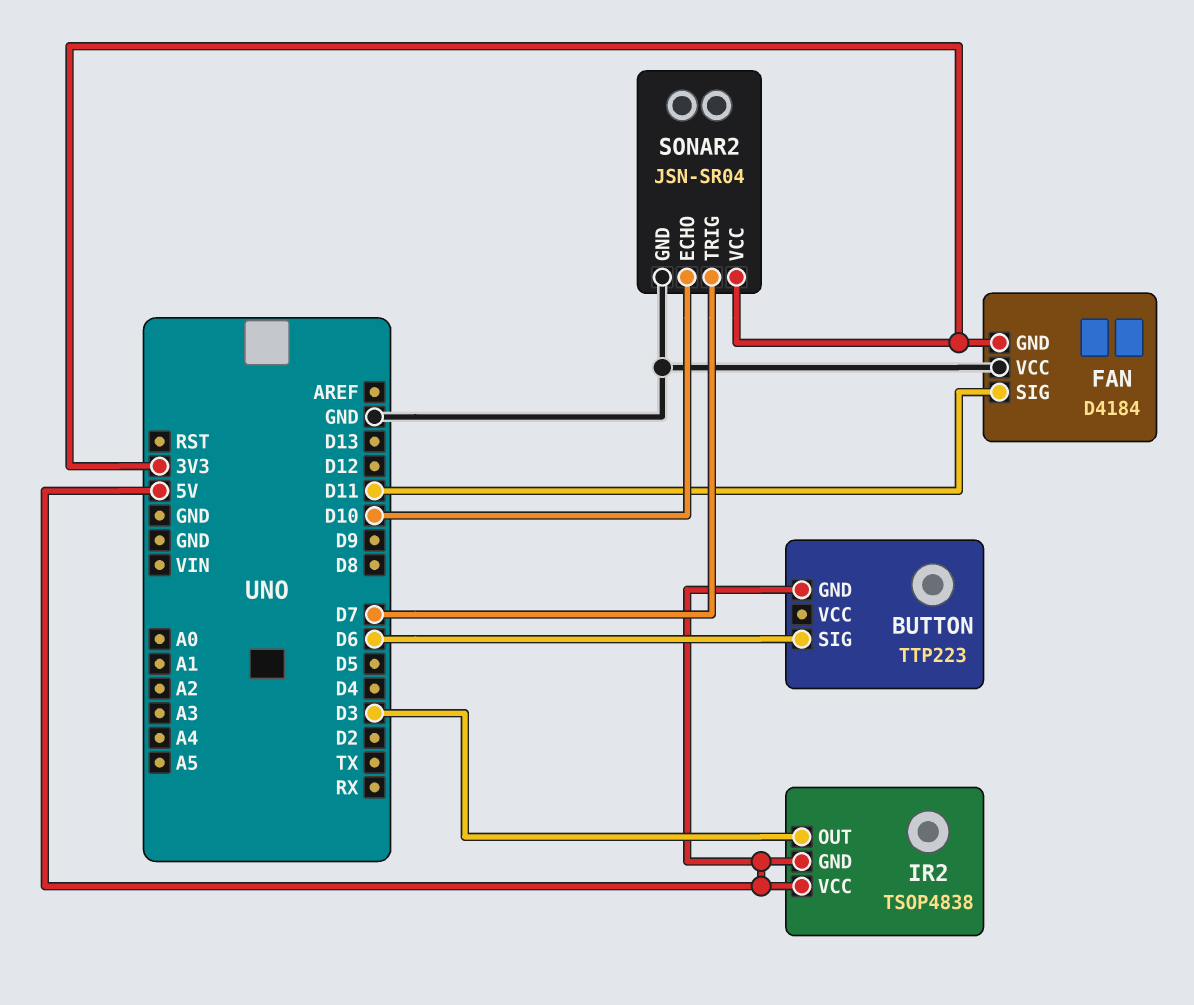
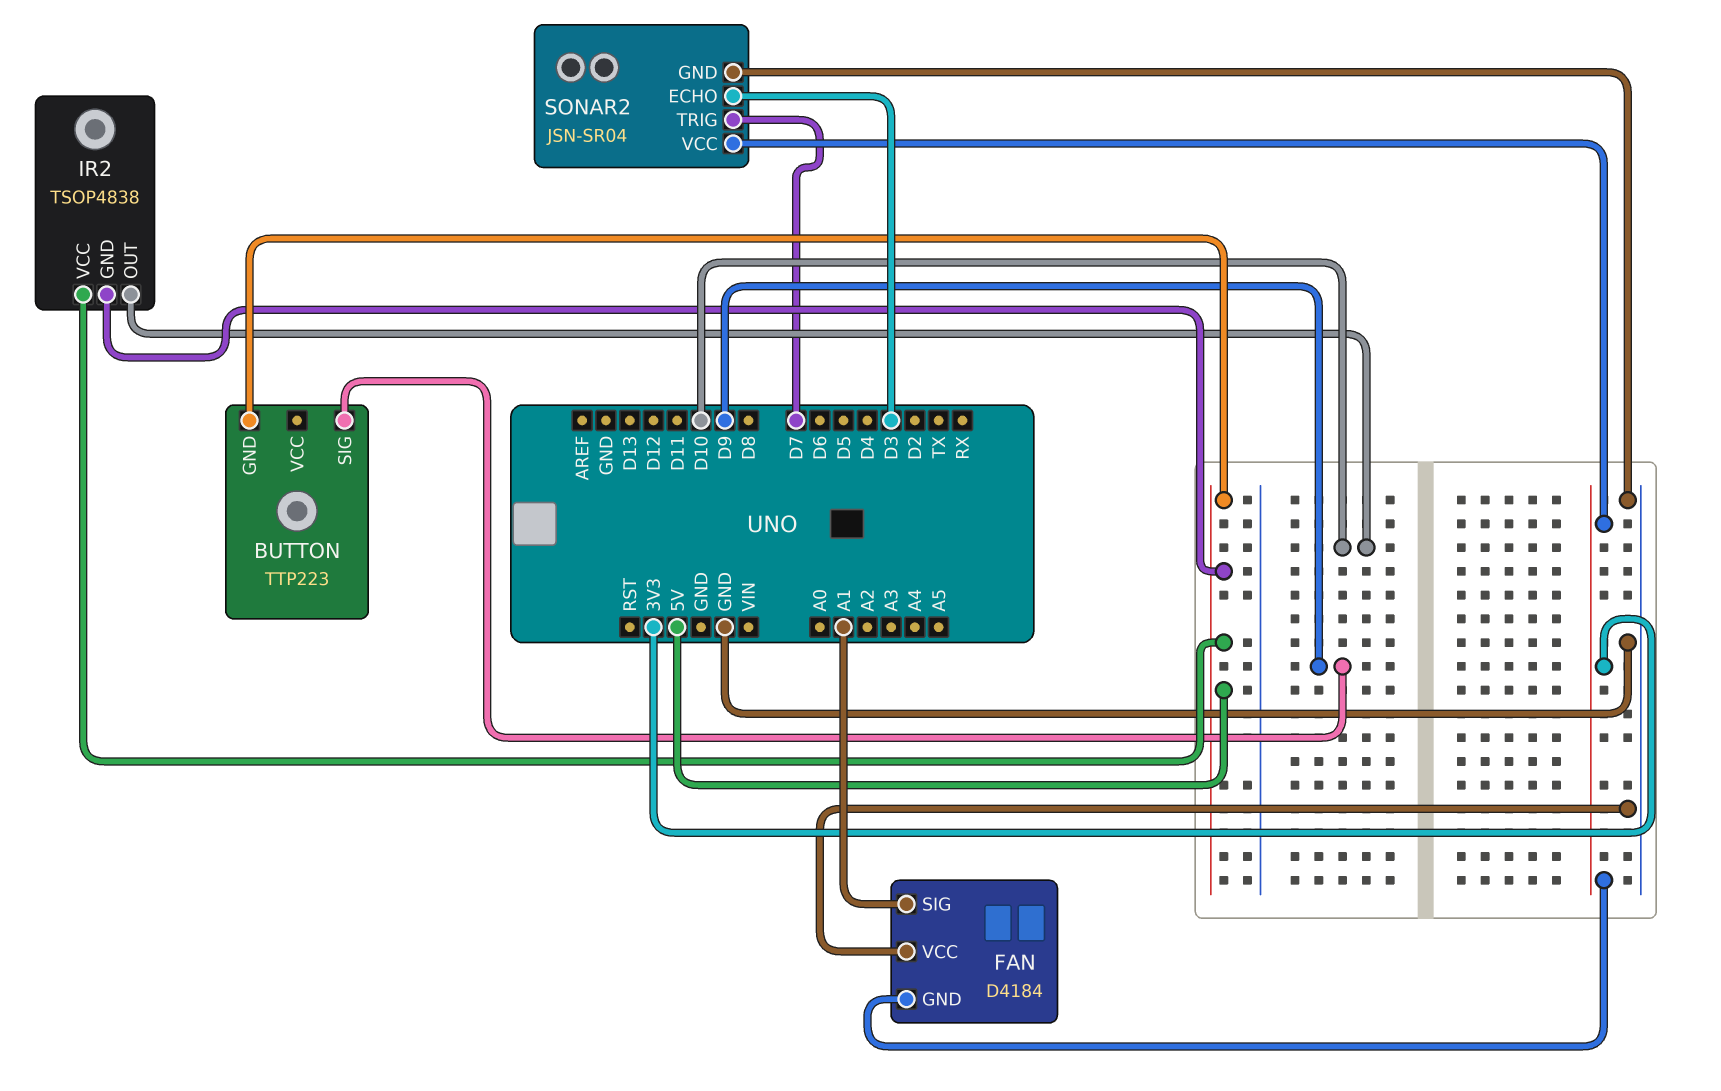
BUTTON pin SIG: D6 -> D9
FAN pin SIG: D11 -> A1
IR2 pin OUT: D3 -> D10
SONAR2 pin ECHO: D10 -> D3

